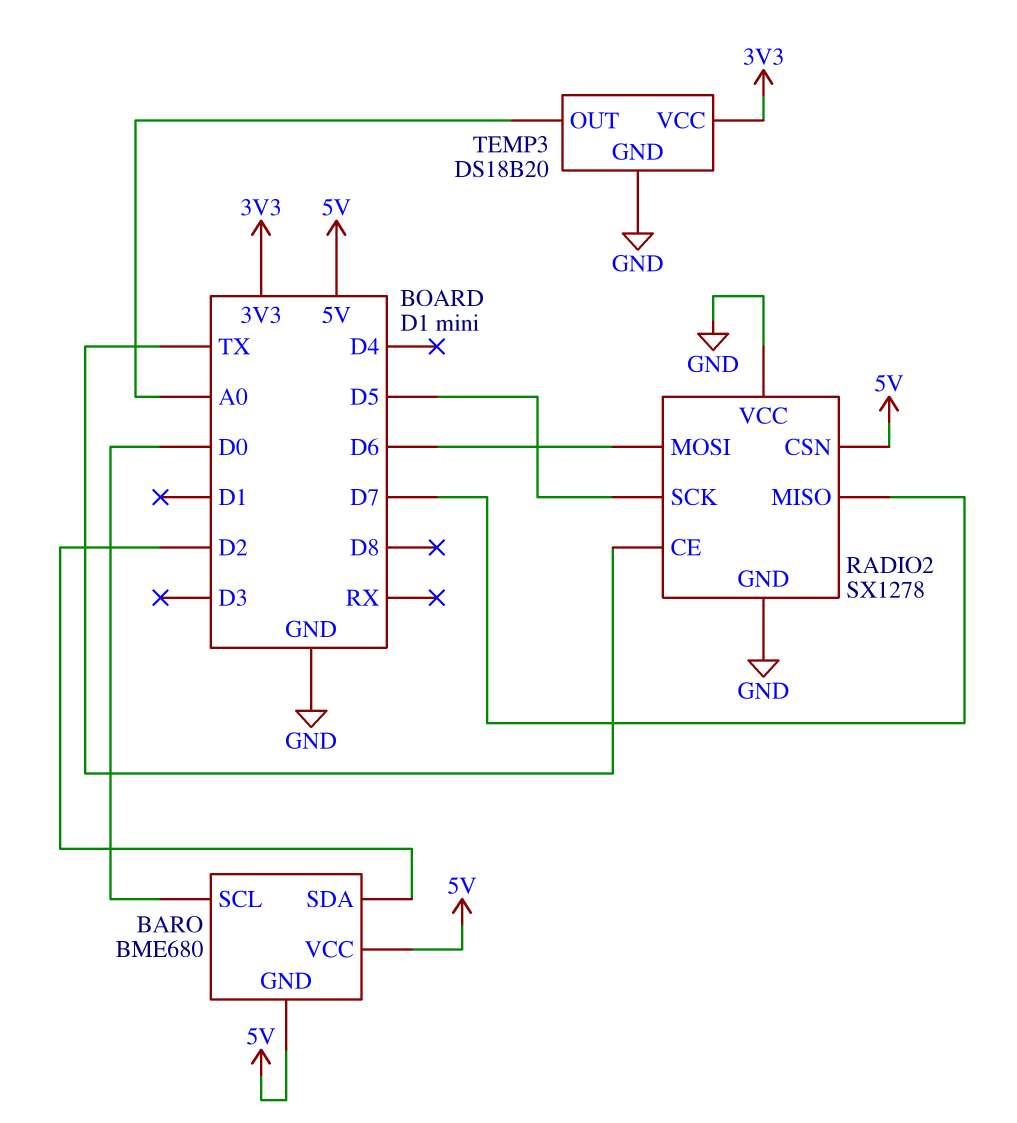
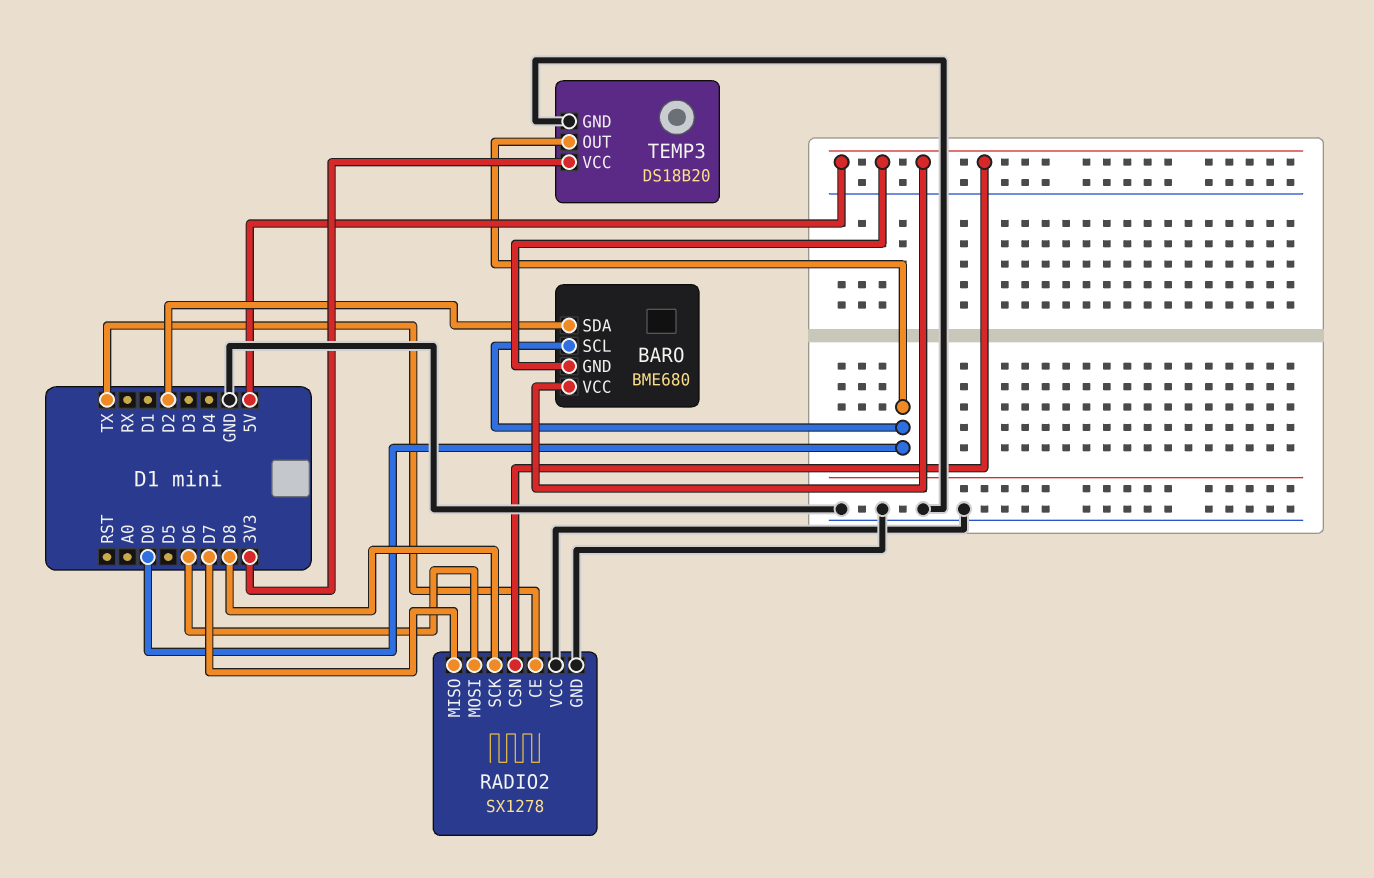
RADIO2 pin SCK: D5 -> D8
TEMP3 pin OUT: A0 -> D0

